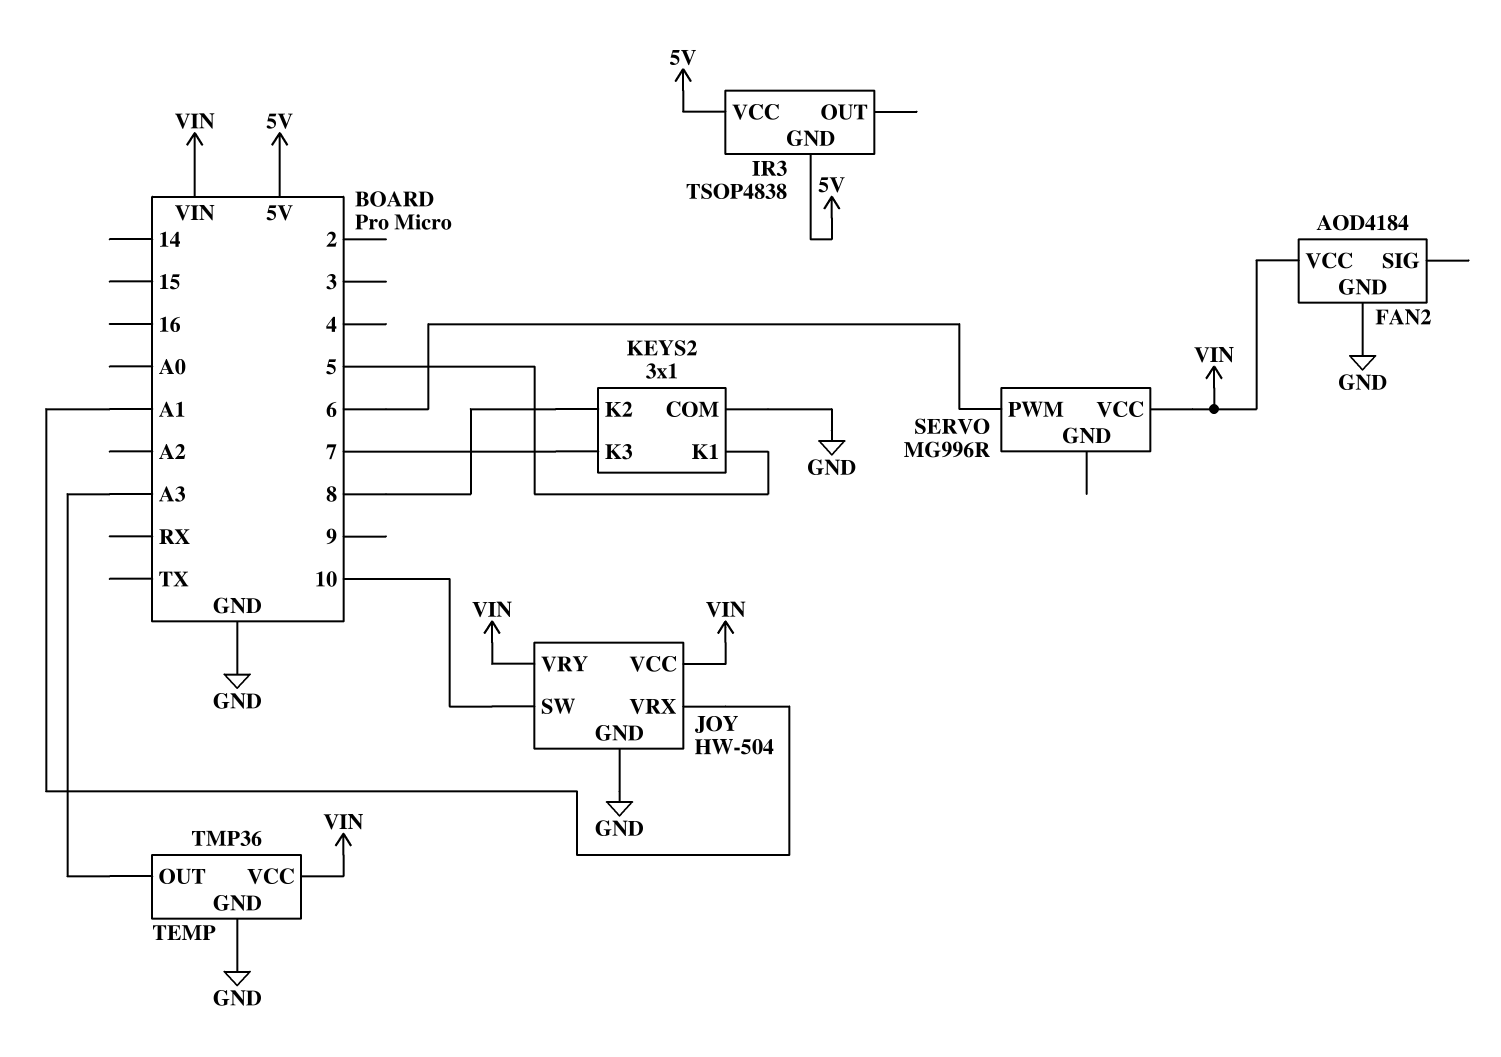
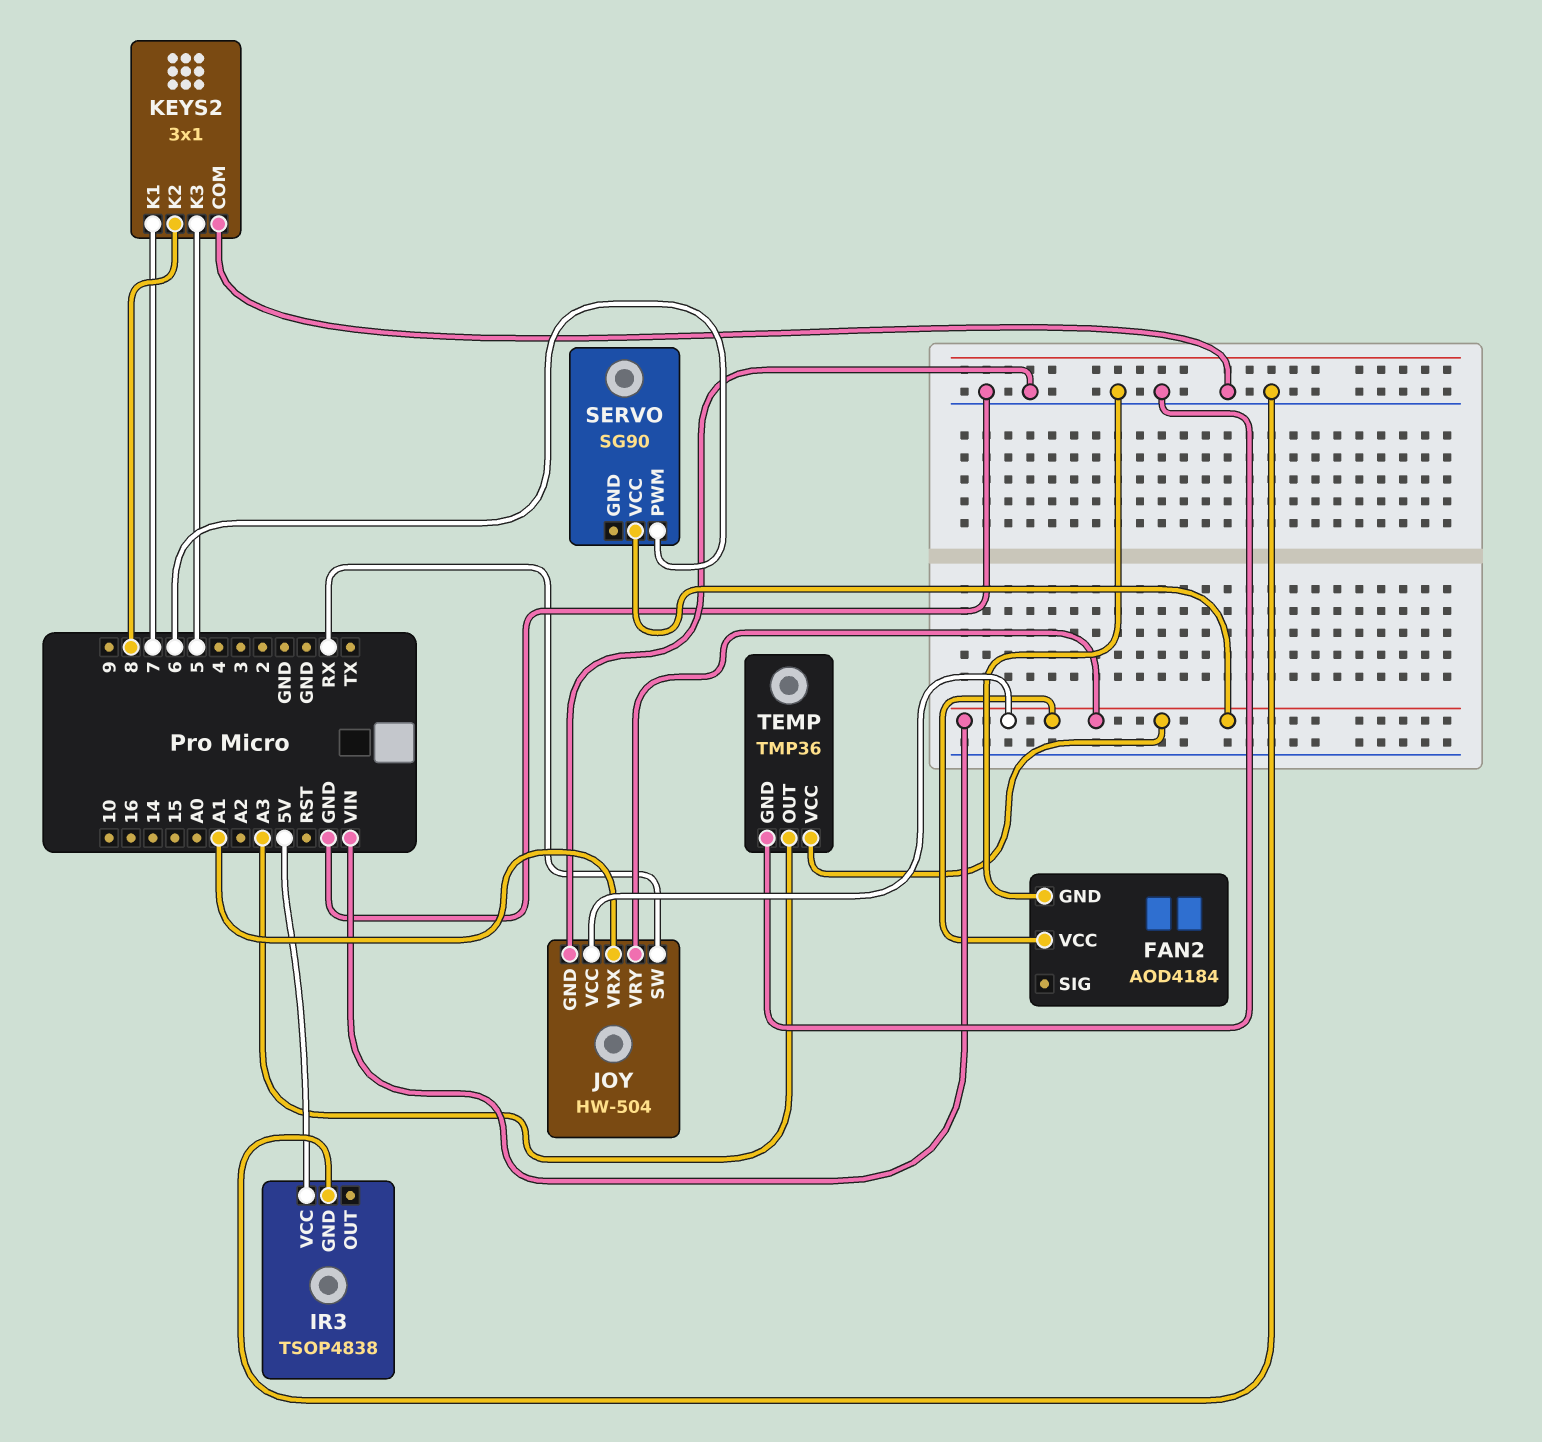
IR3 pin GND: 5V -> GND
JOY pin SW: 10 -> RX
KEYS2 pin K1: 5 -> 7
KEYS2 pin K3: 7 -> 5
SERVO: MG996R -> SG90

